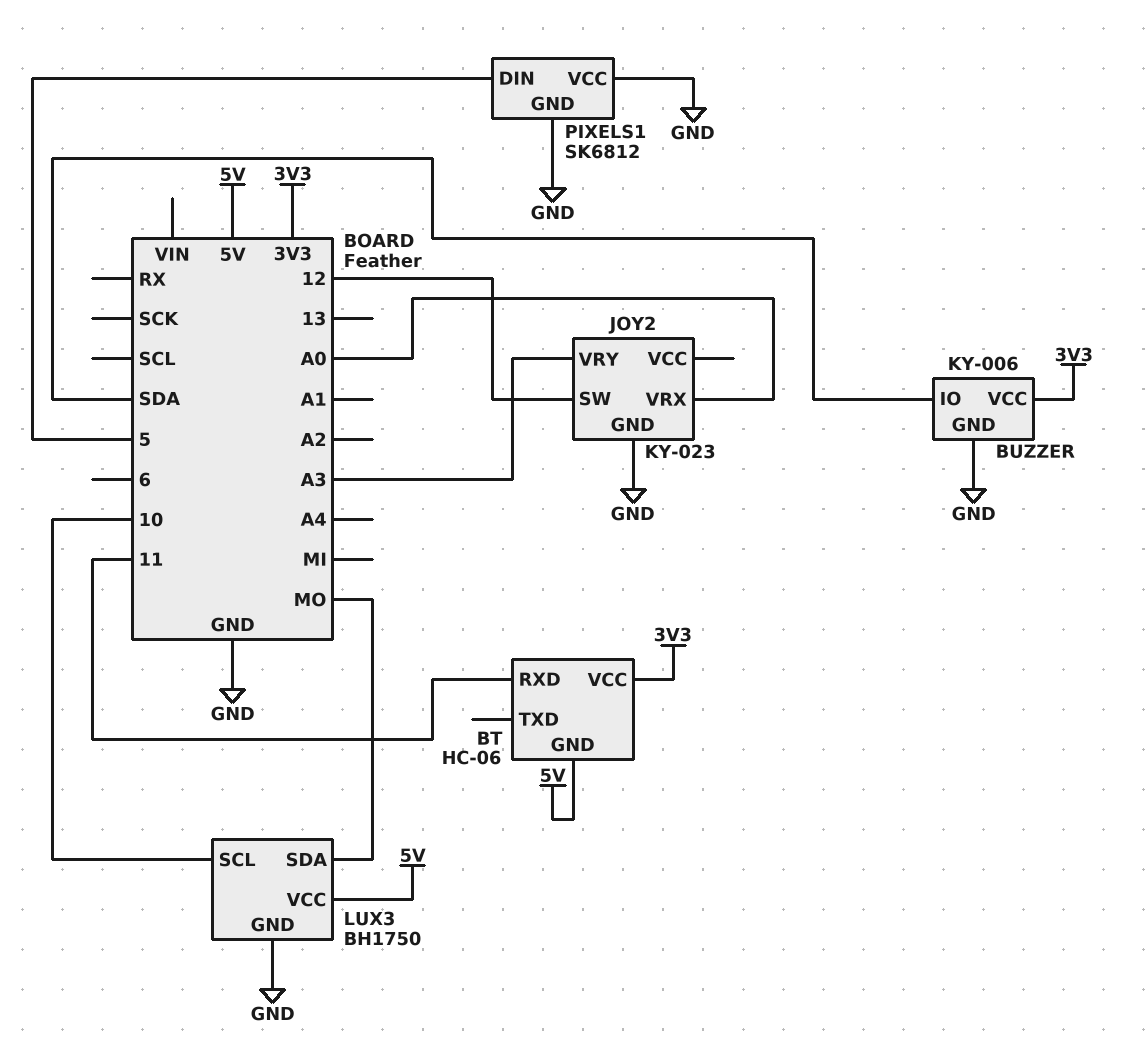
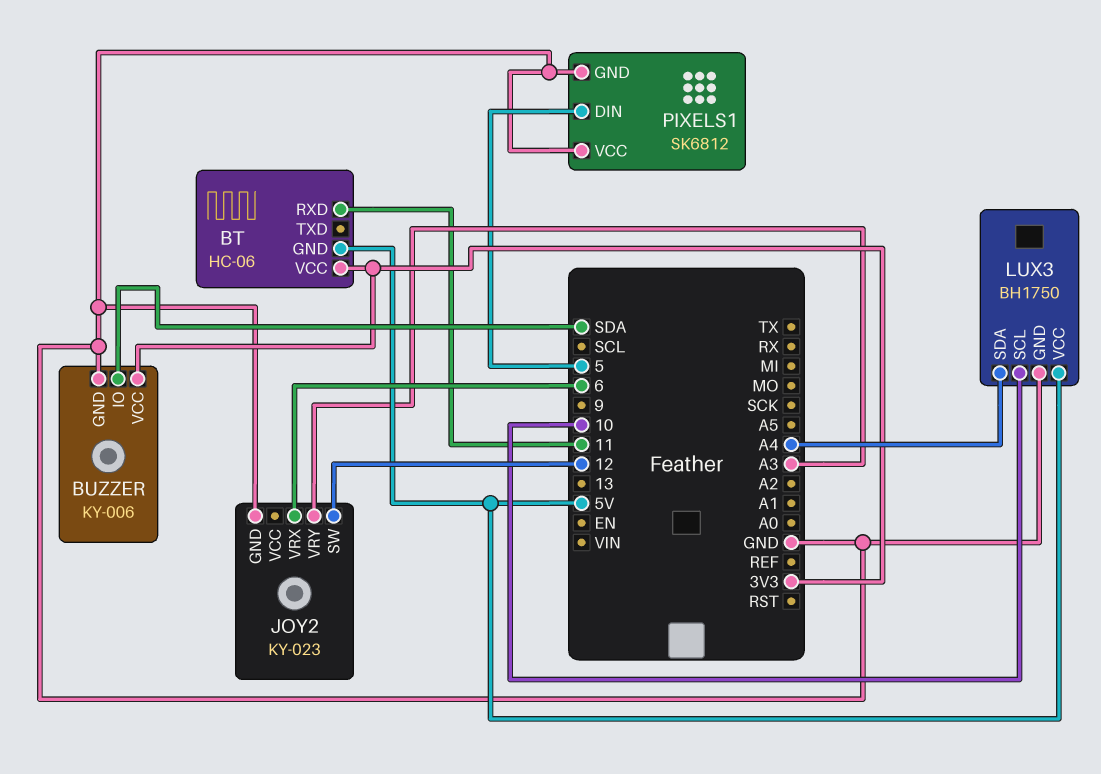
JOY2 pin VRX: A0 -> 6
LUX3 pin SDA: MO -> A4

